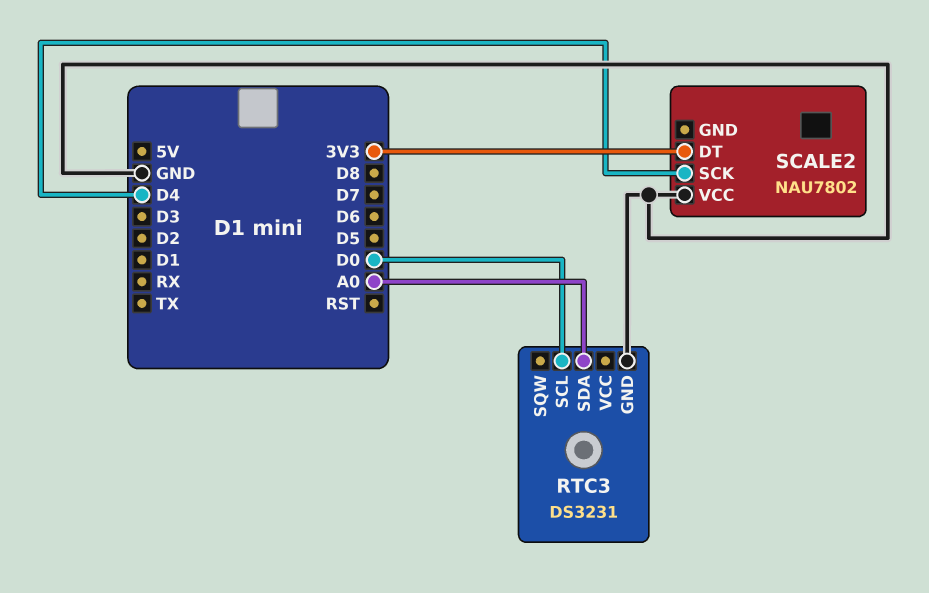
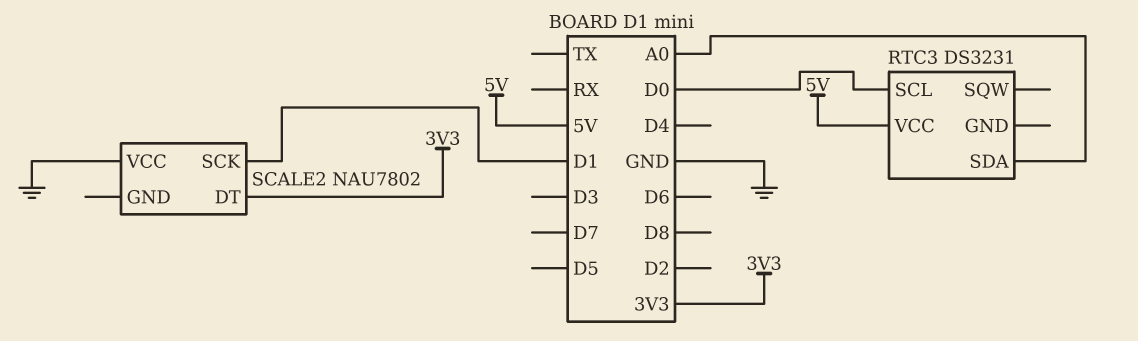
RTC3 pin GND: GND -> none
RTC3 pin VCC: none -> 5V
SCALE2 pin SCK: D4 -> D1

